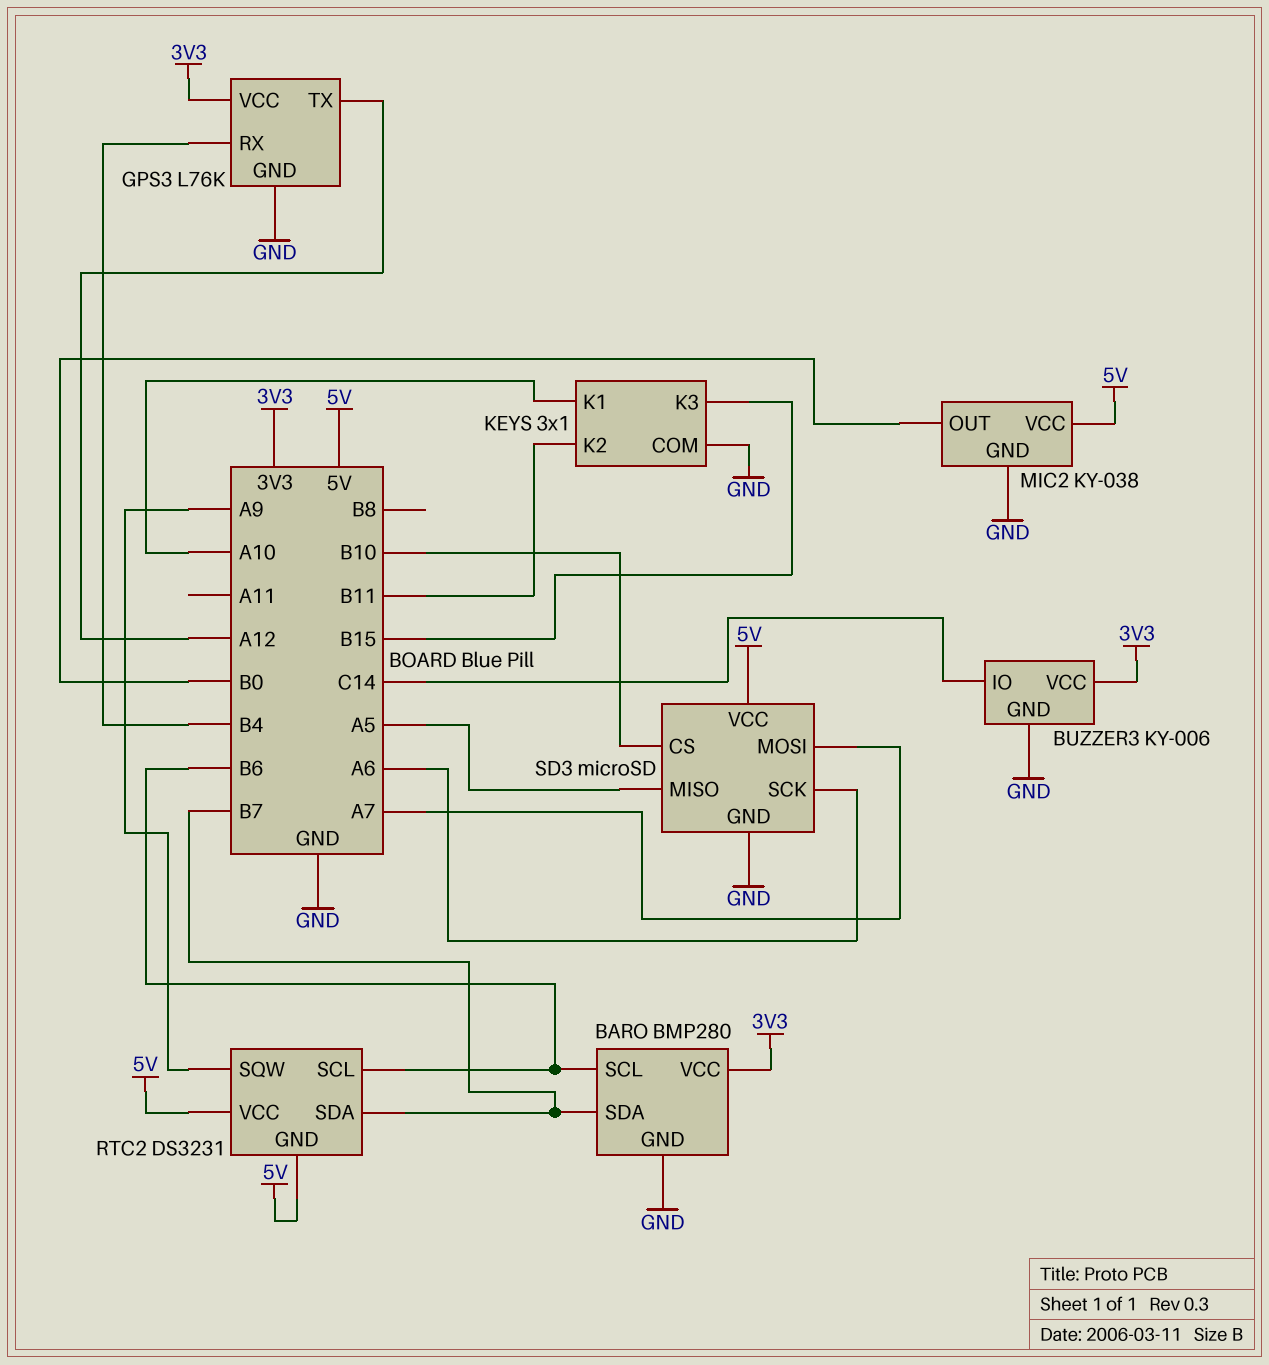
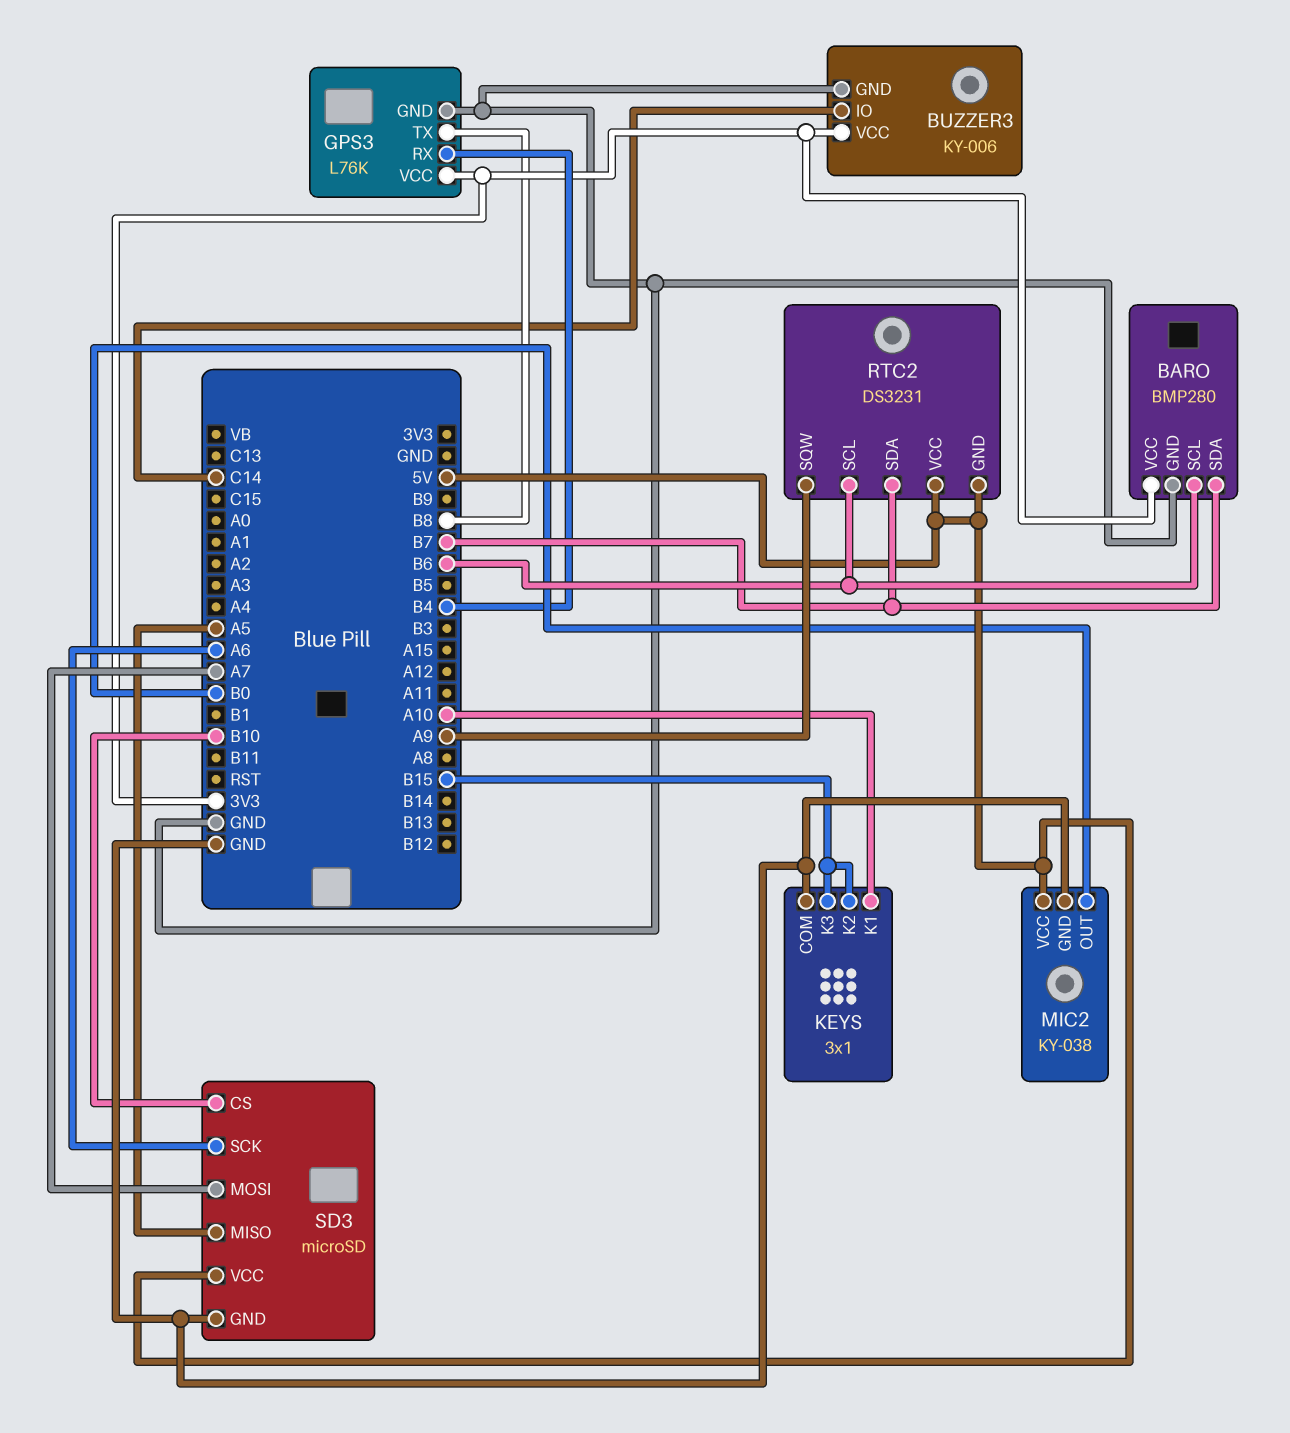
GPS3 pin TX: A12 -> B8
KEYS pin K2: B11 -> B15

